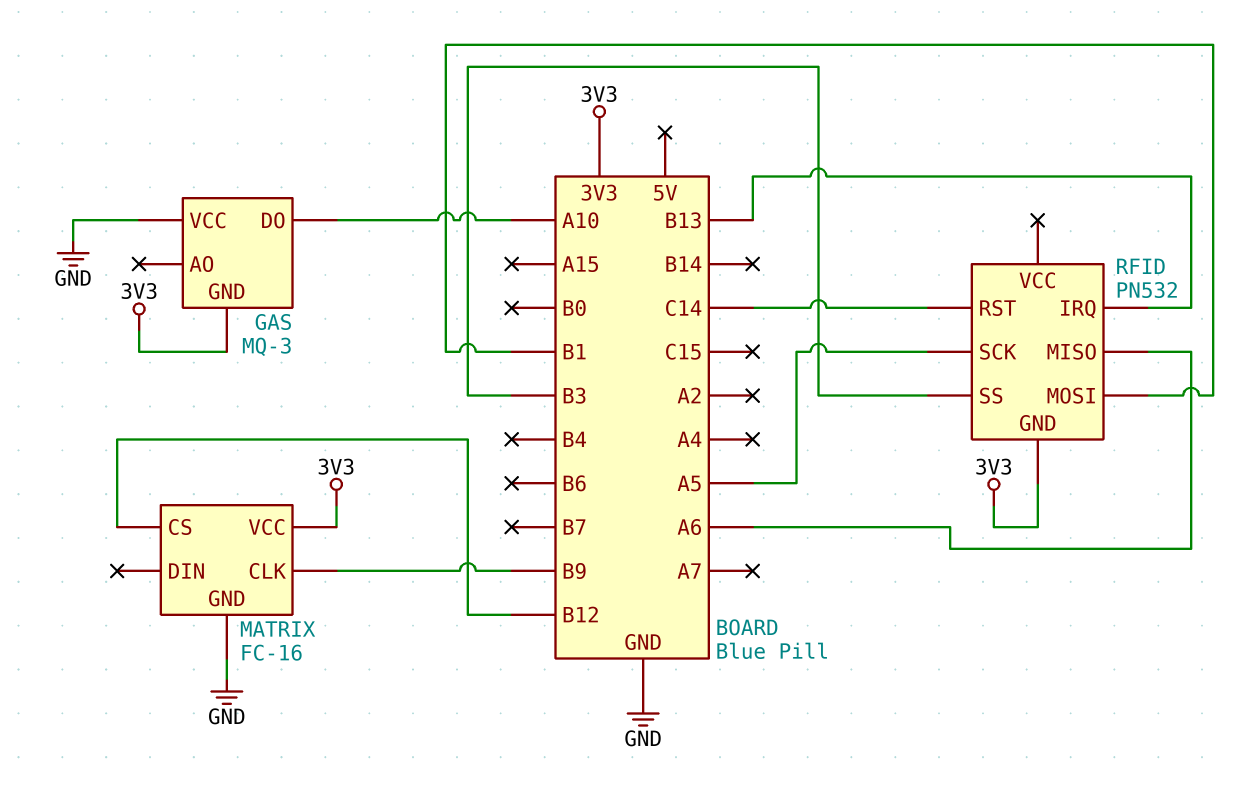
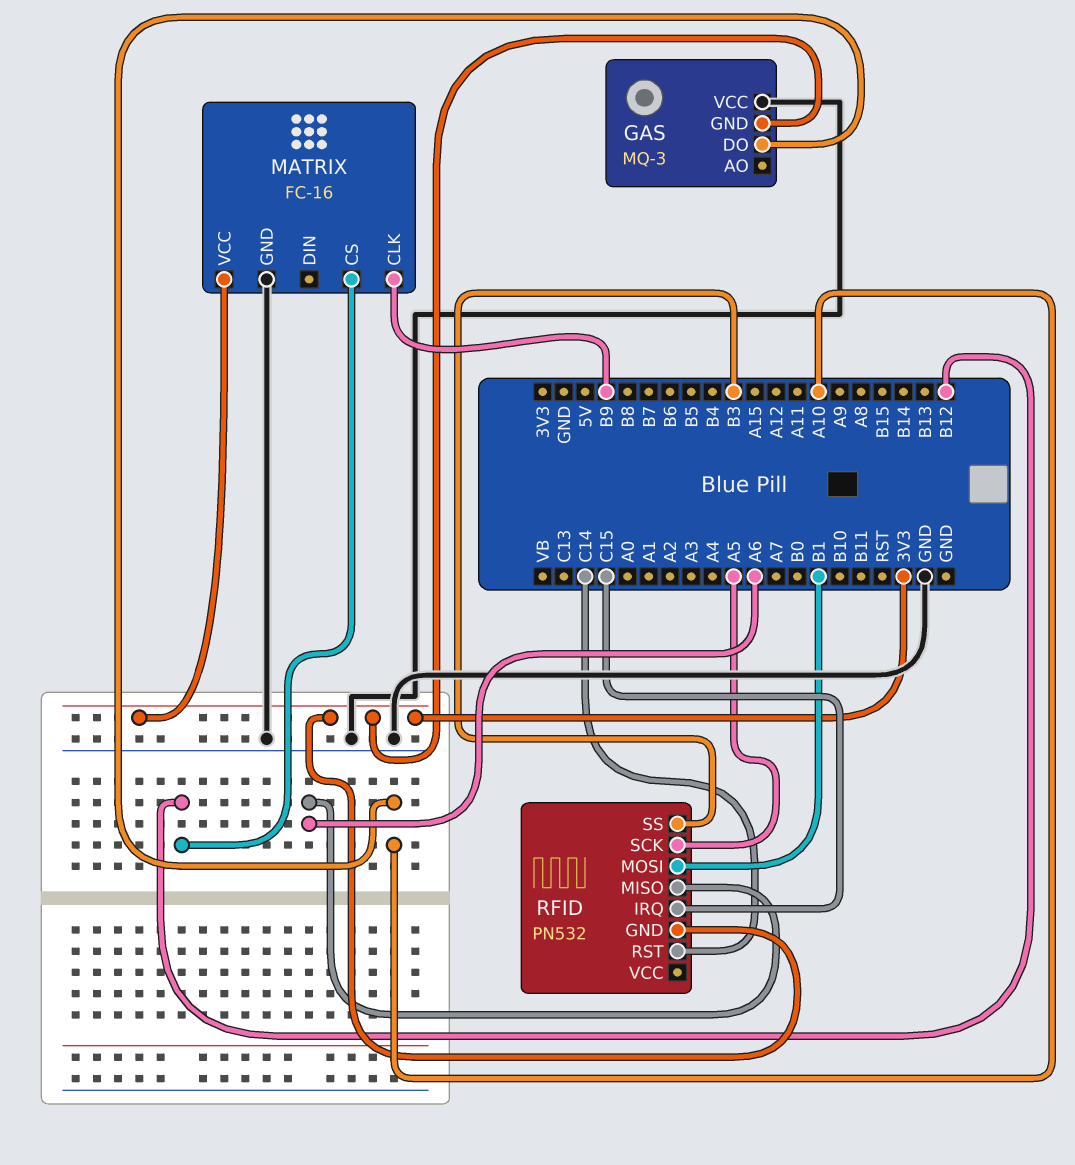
RFID pin IRQ: B13 -> C15

